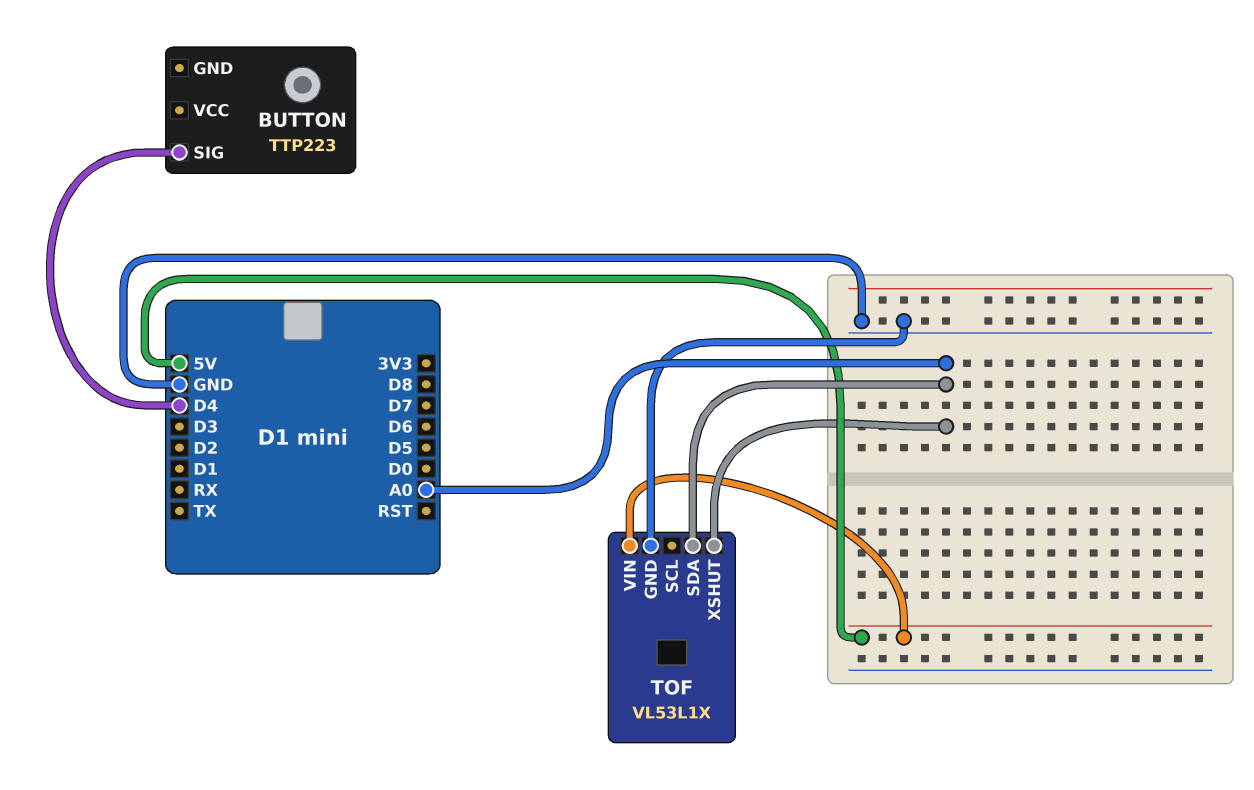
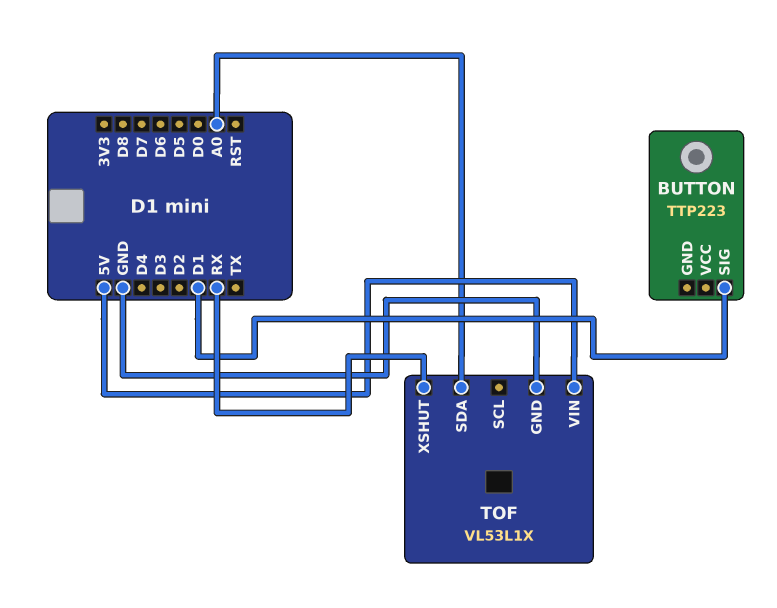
BUTTON pin SIG: D4 -> D1
TOF pin XSHUT: A0 -> RX

